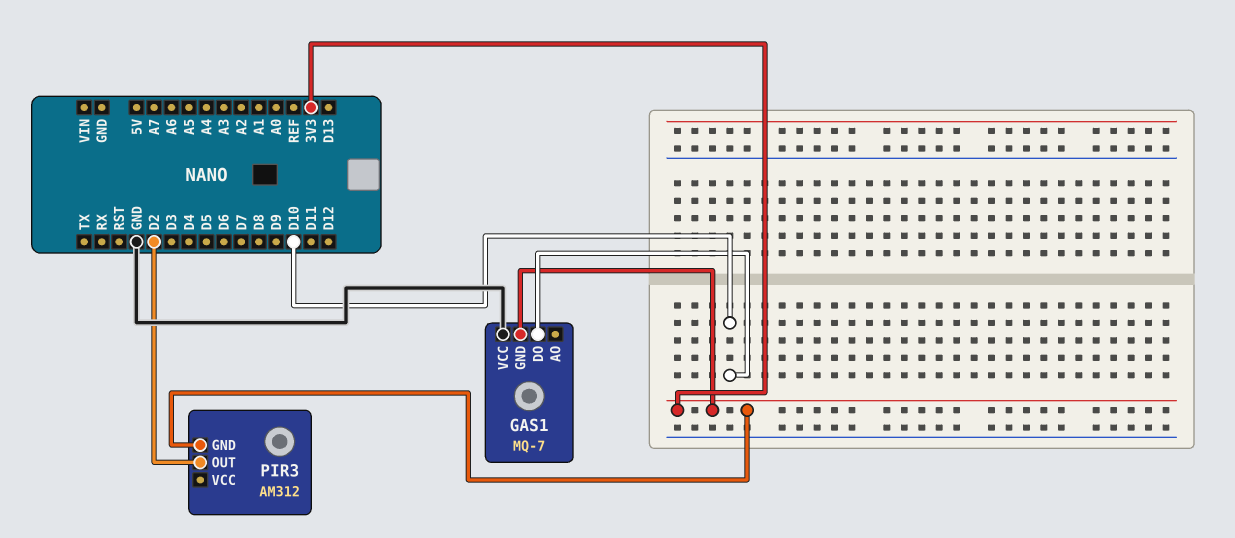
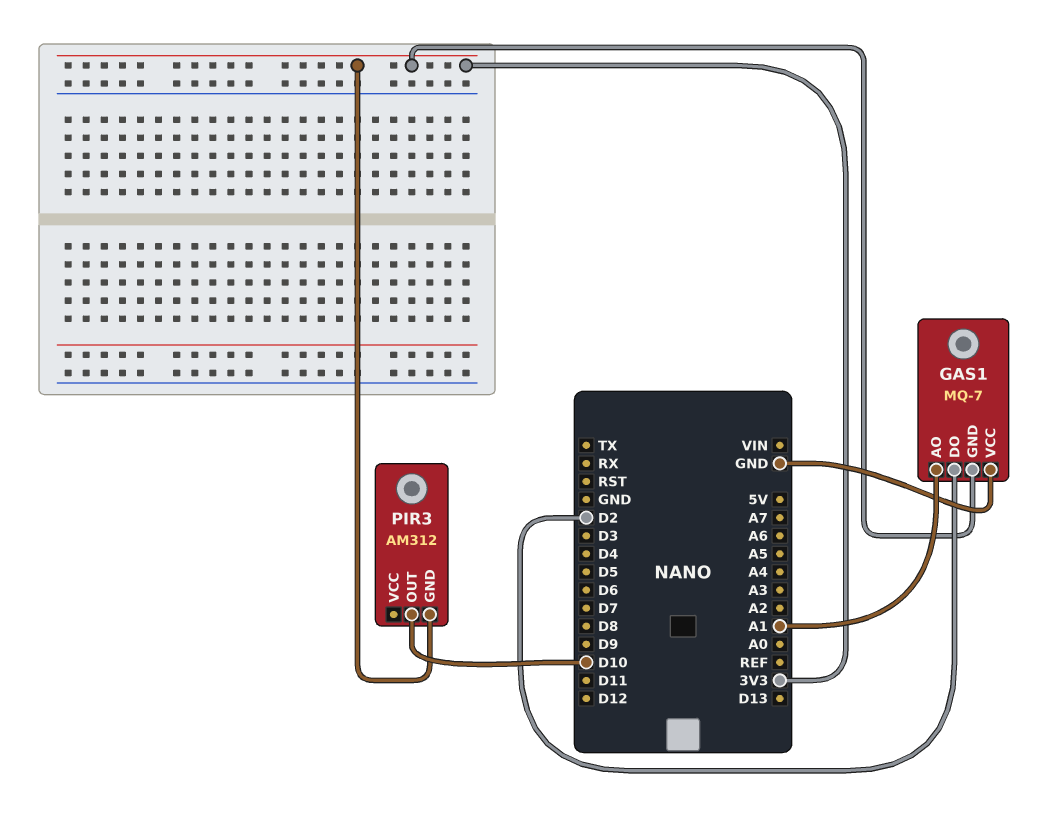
GAS1 pin AO: none -> A1
GAS1 pin DO: D10 -> D2
PIR3 pin OUT: D2 -> D10

